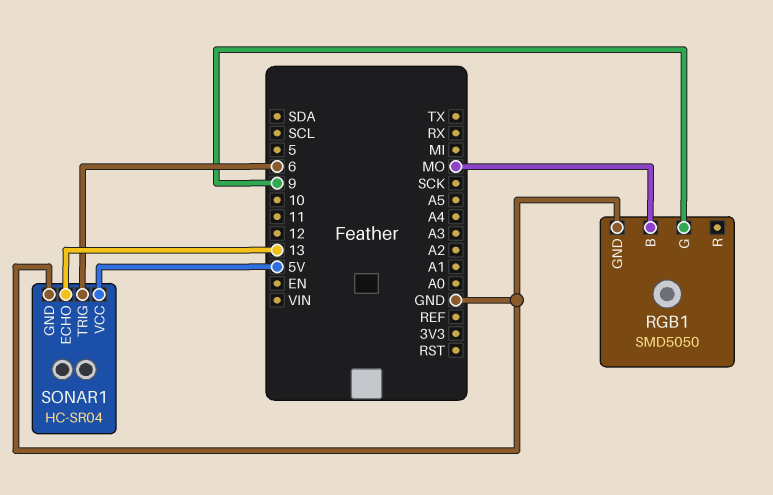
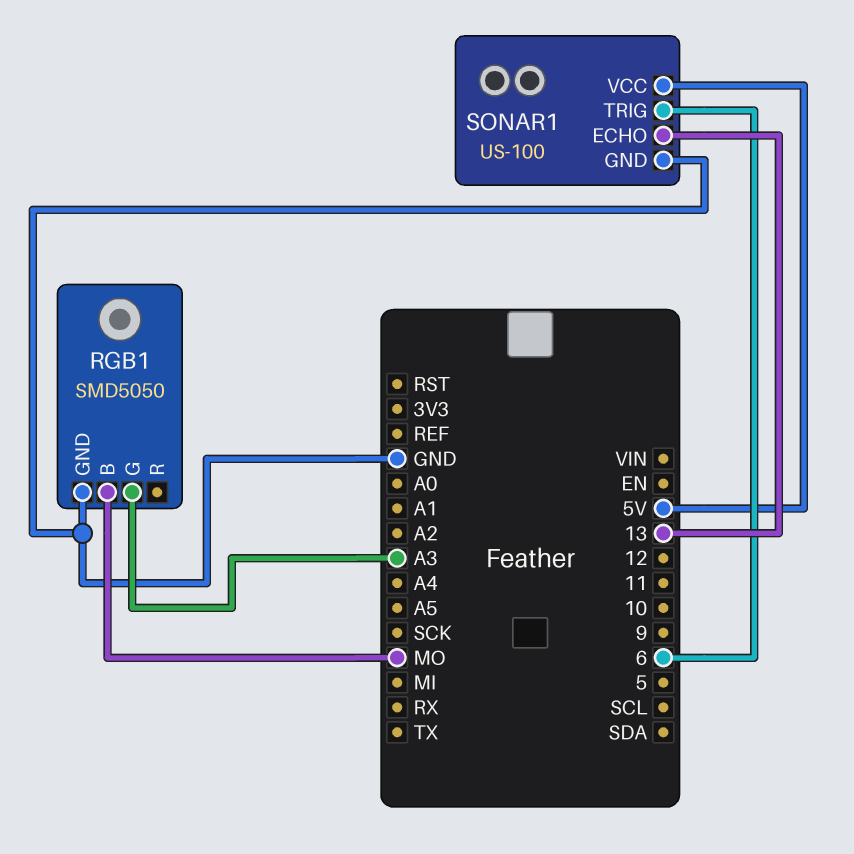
RGB1 pin G: 9 -> A3
SONAR1: HC-SR04 -> US-100

